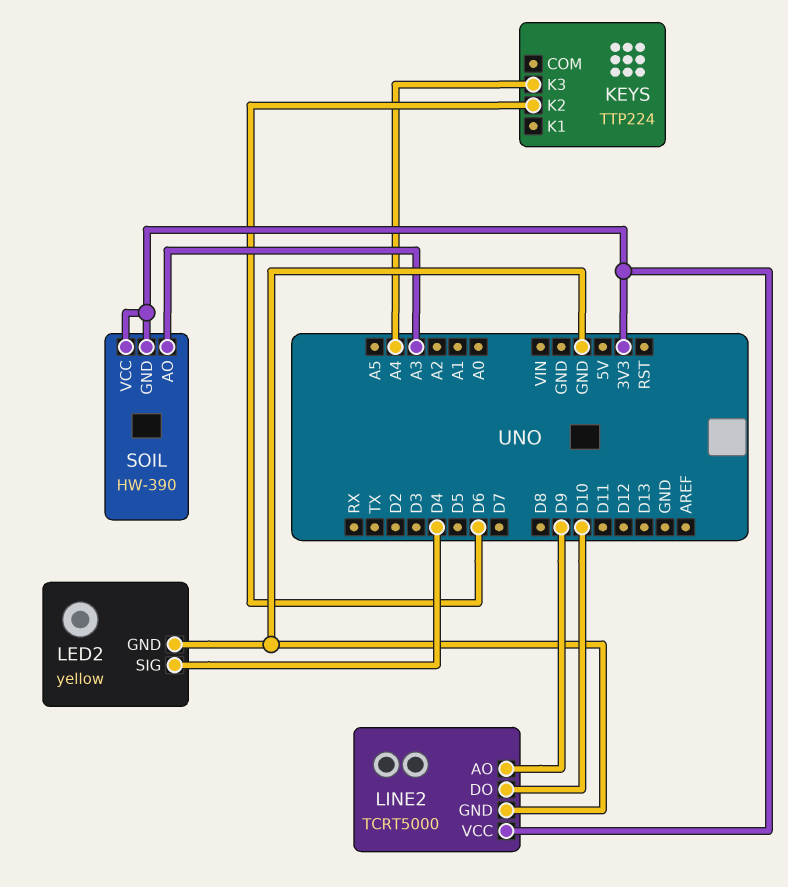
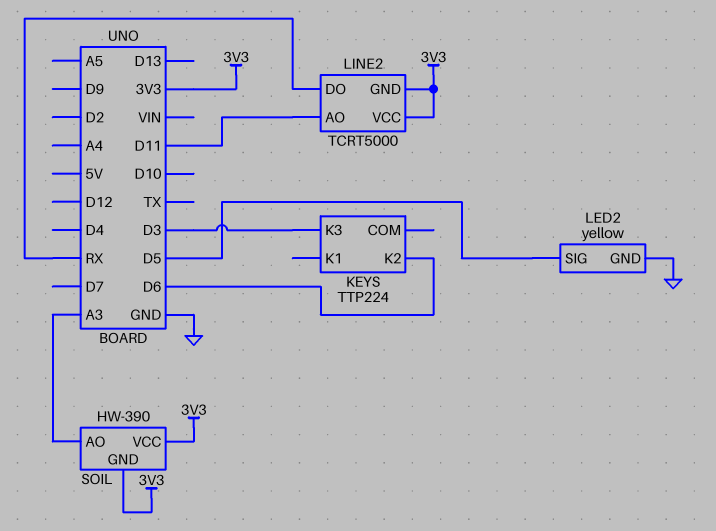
KEYS pin K3: A4 -> D3
LED2 pin SIG: D4 -> D5
LINE2 pin AO: D9 -> D11
LINE2 pin DO: D10 -> RX
LINE2 pin GND: GND -> 3V3

